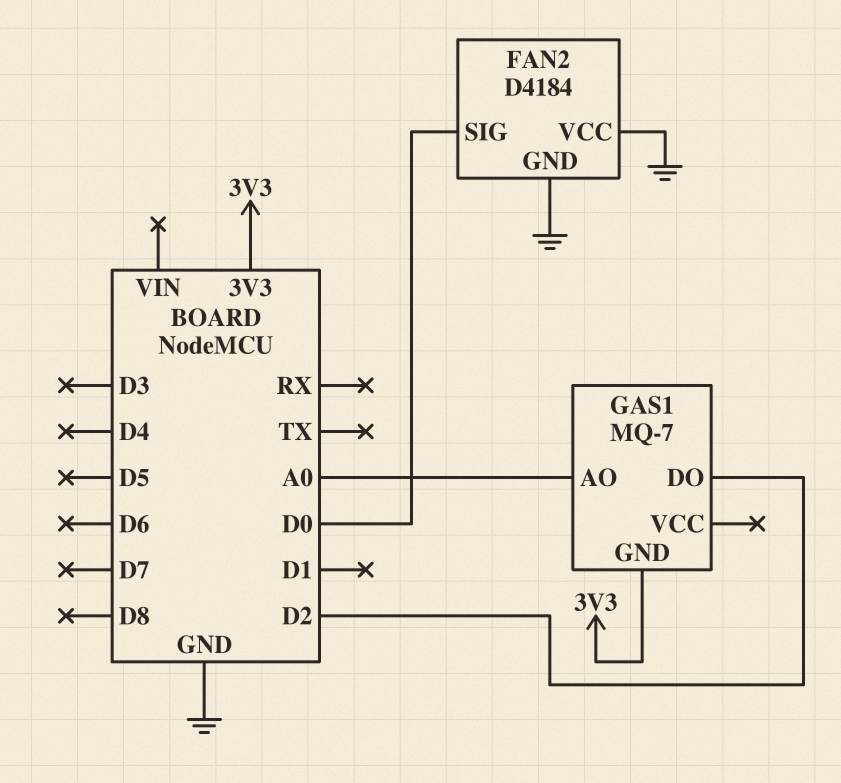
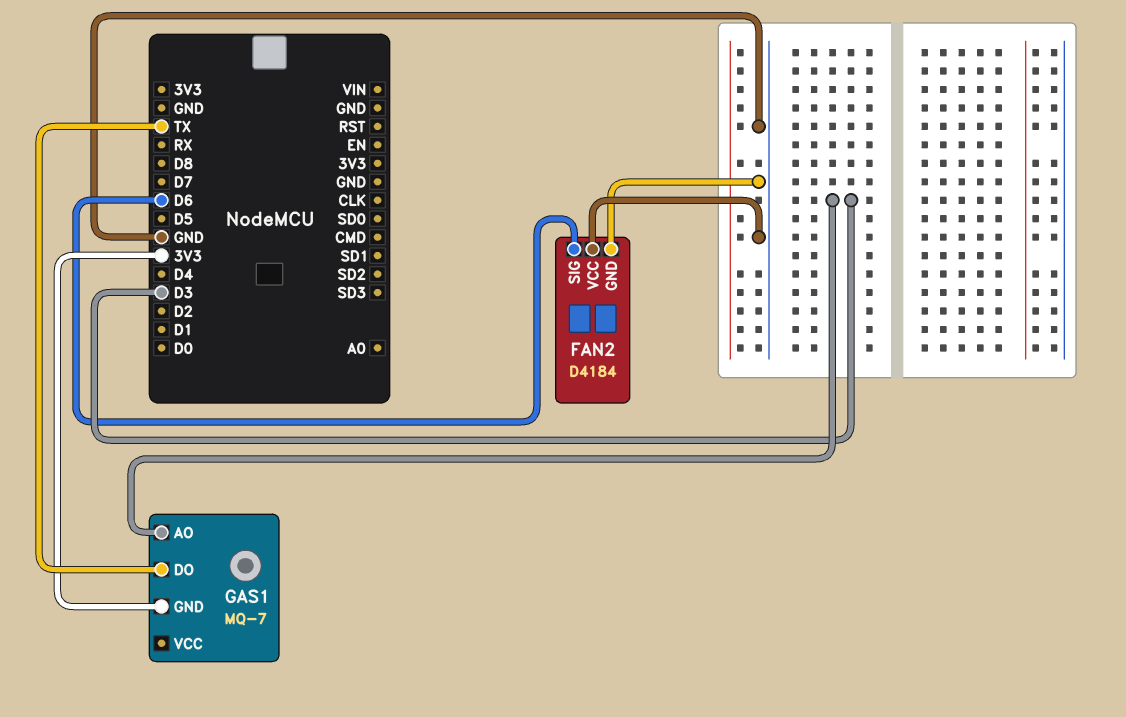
FAN2 pin SIG: D0 -> D6
GAS1 pin AO: A0 -> D3
GAS1 pin DO: D2 -> TX

